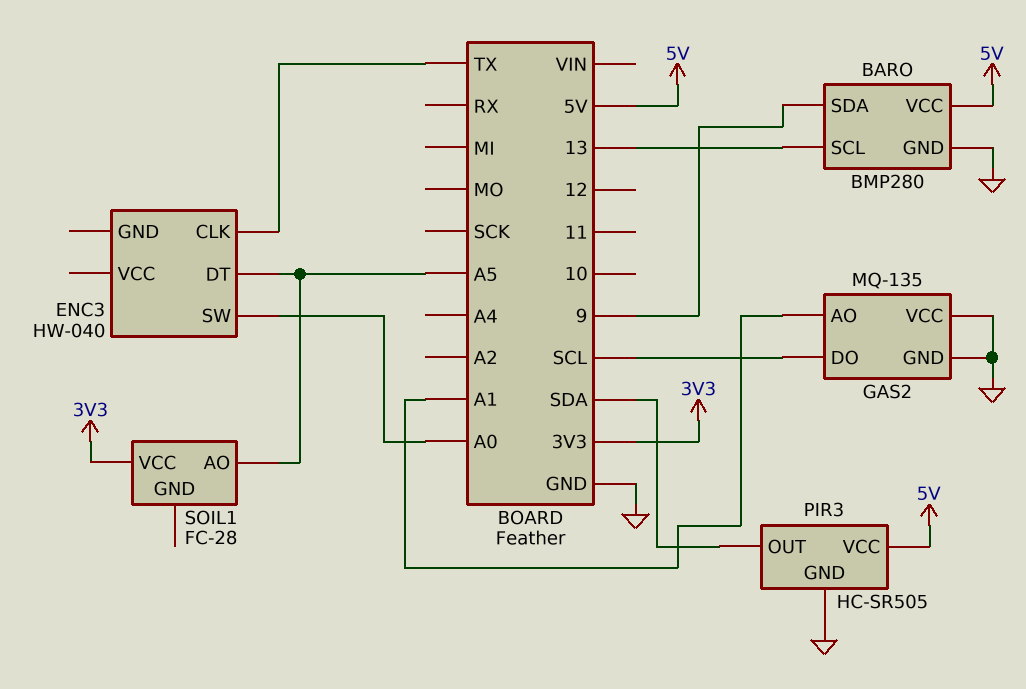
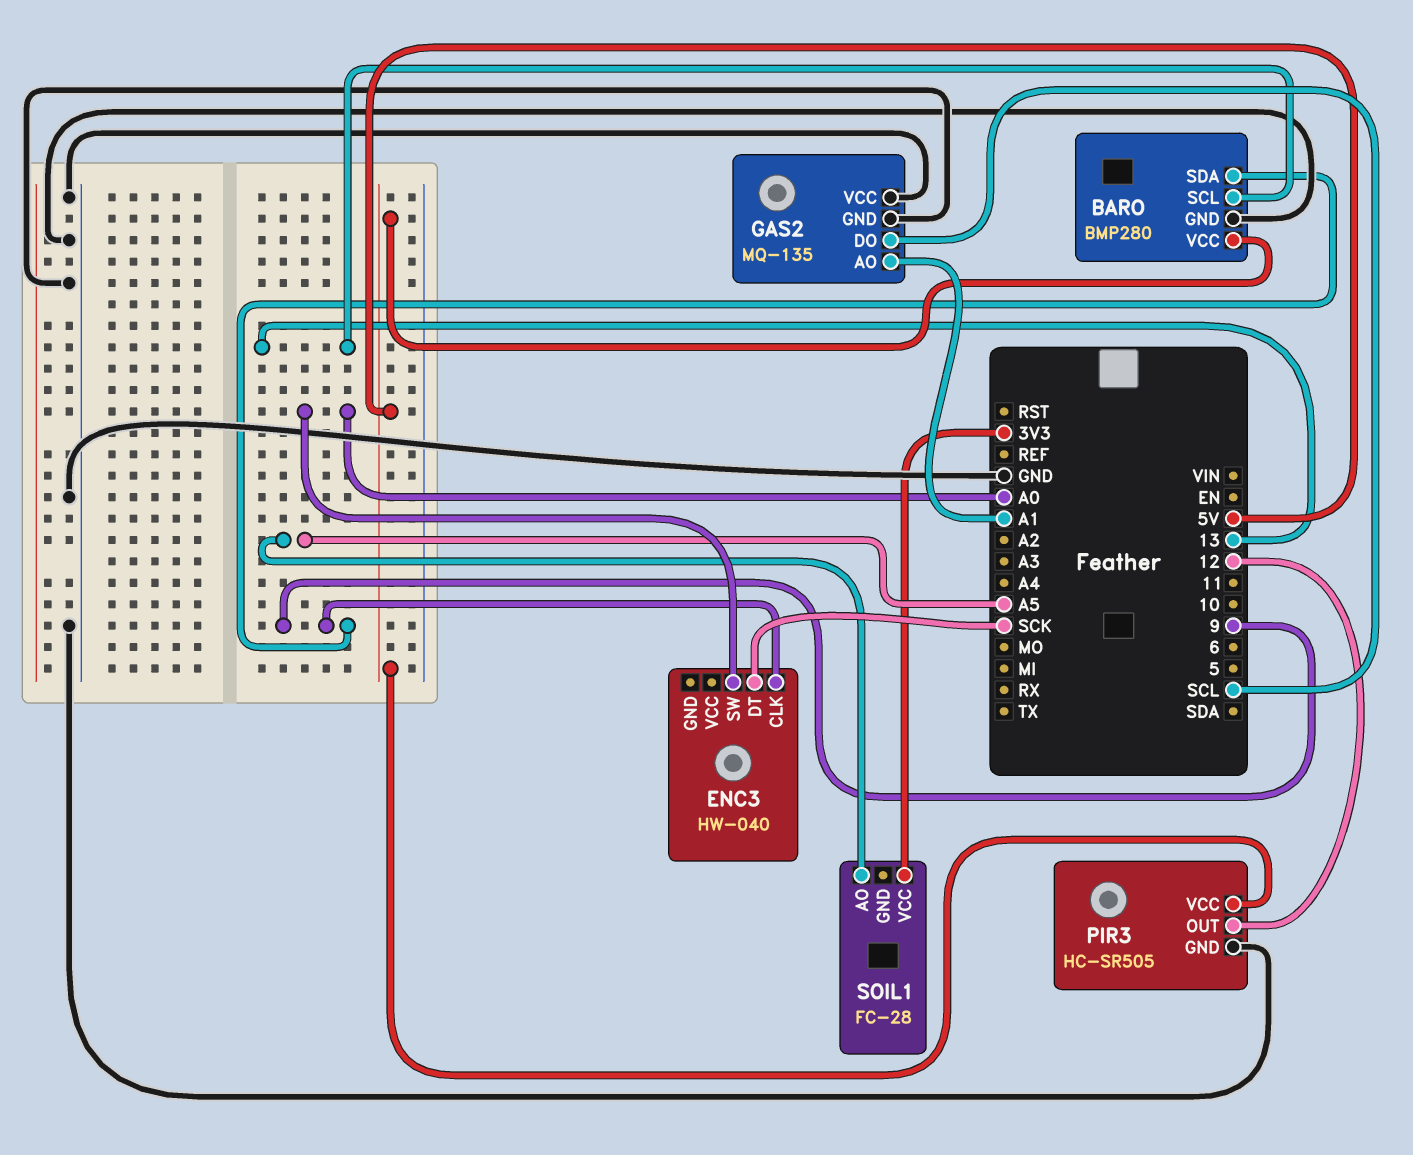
ENC3 pin CLK: TX -> 9
ENC3 pin DT: A5 -> SCK
PIR3 pin OUT: SDA -> 12

